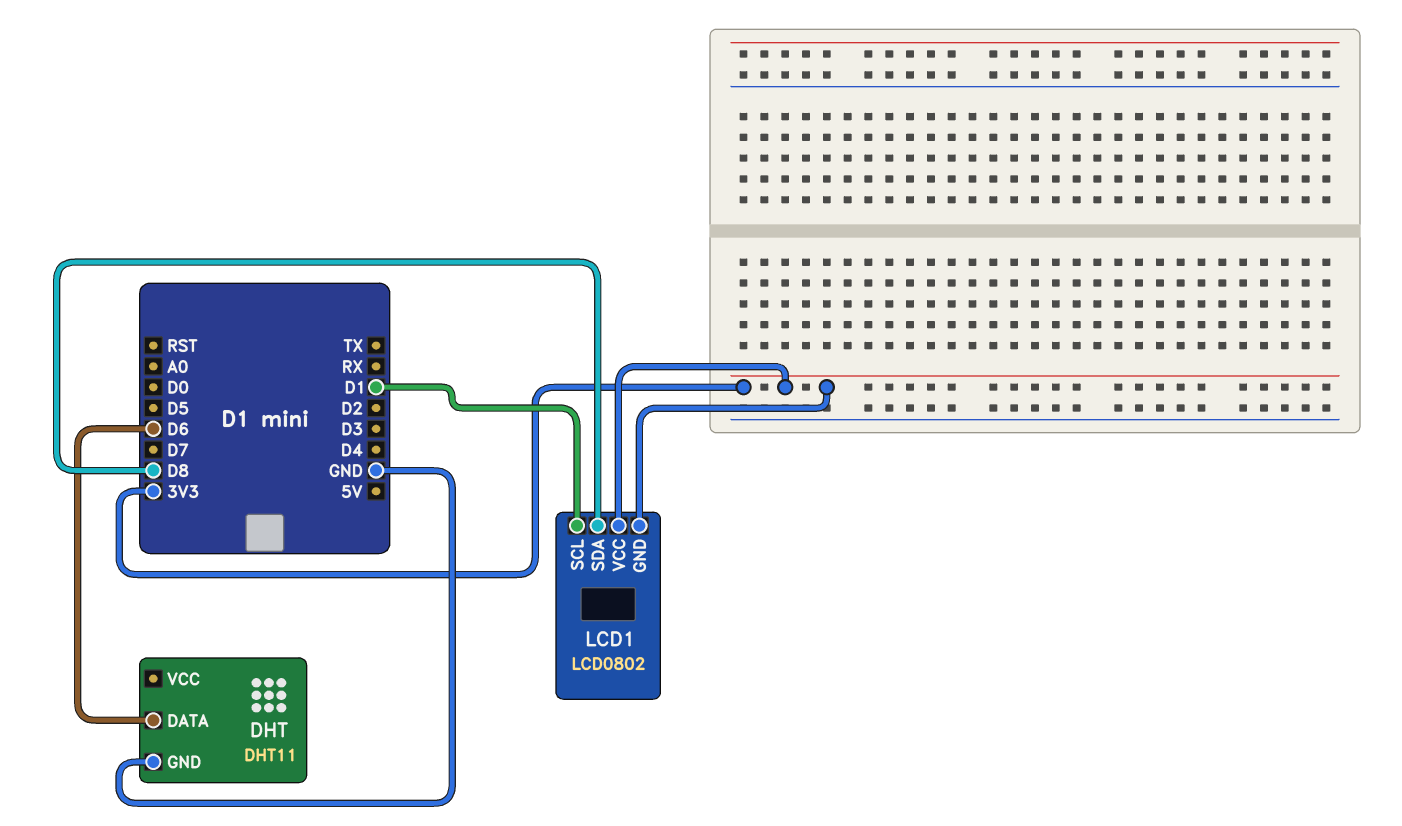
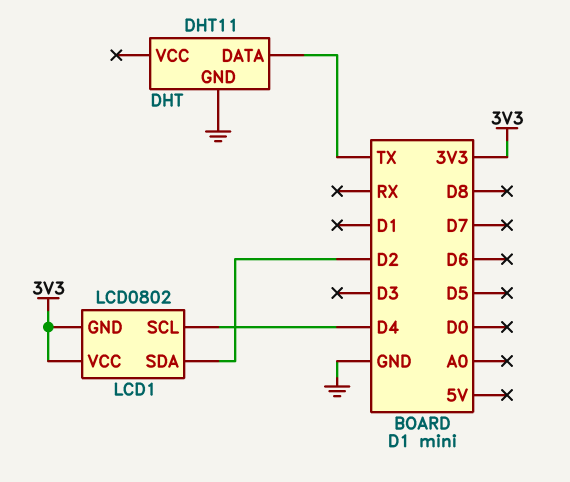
DHT pin DATA: D6 -> TX
LCD1 pin SCL: D1 -> D4
LCD1 pin SDA: D8 -> D2

